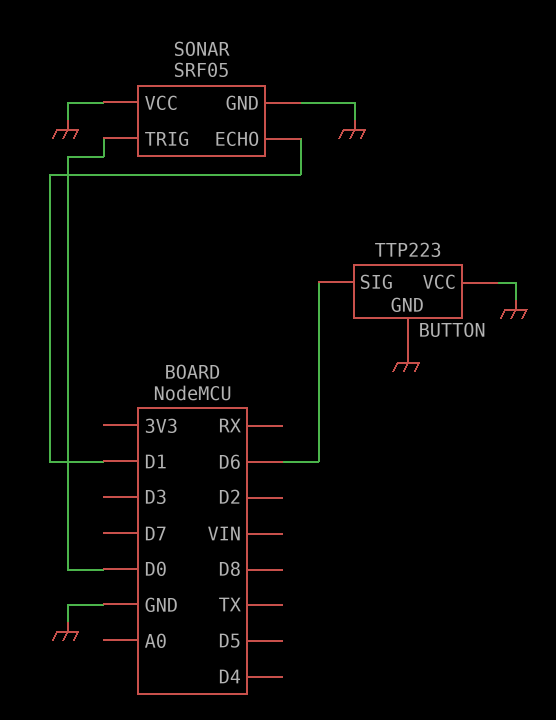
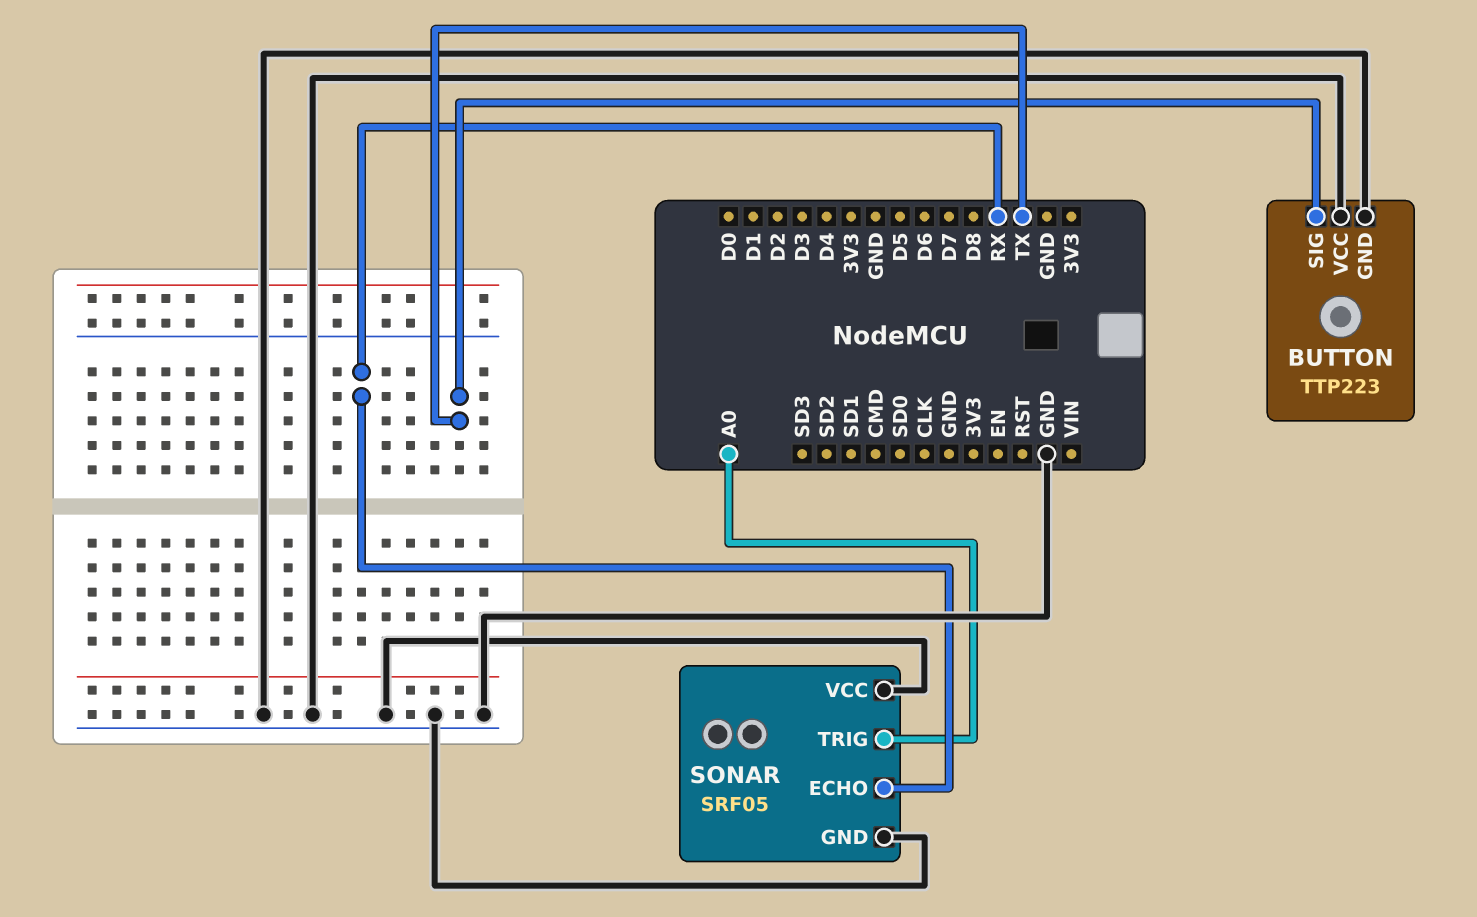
BUTTON pin SIG: D6 -> TX
SONAR pin ECHO: D1 -> RX
SONAR pin TRIG: D0 -> A0

